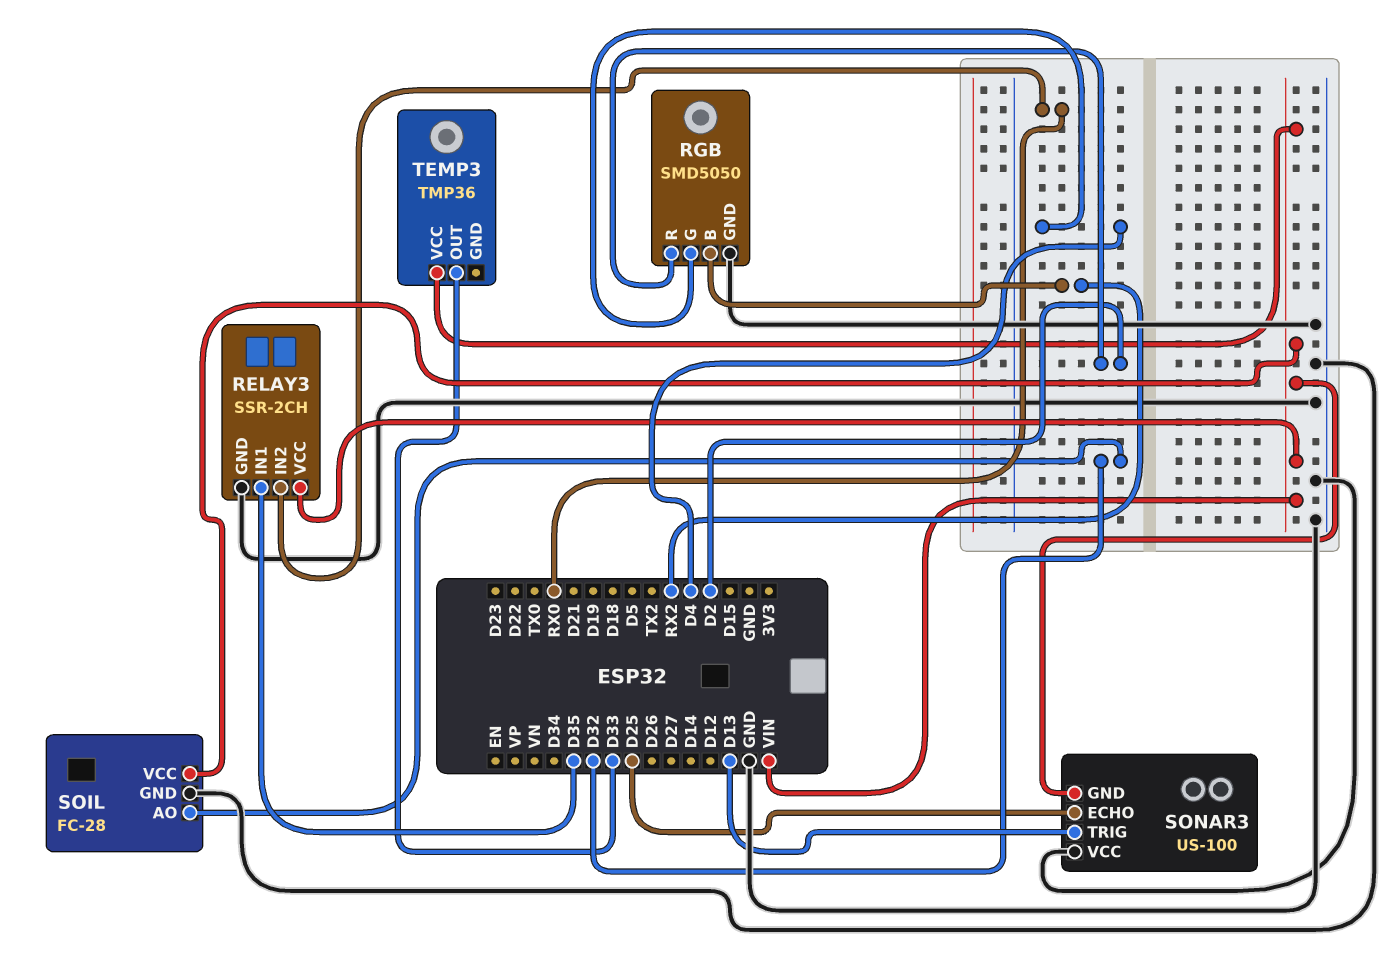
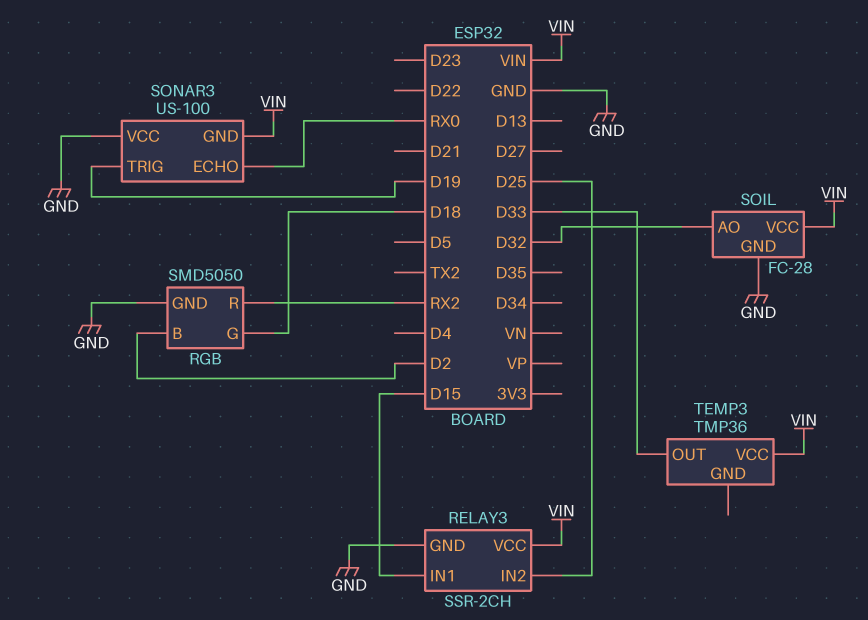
RELAY3 pin IN1: D35 -> D15
RELAY3 pin IN2: RX0 -> D25
RGB pin B: RX2 -> D2
RGB pin G: D4 -> D18
RGB pin R: D2 -> RX2
SONAR3 pin ECHO: D25 -> RX0
SONAR3 pin TRIG: D13 -> D19

